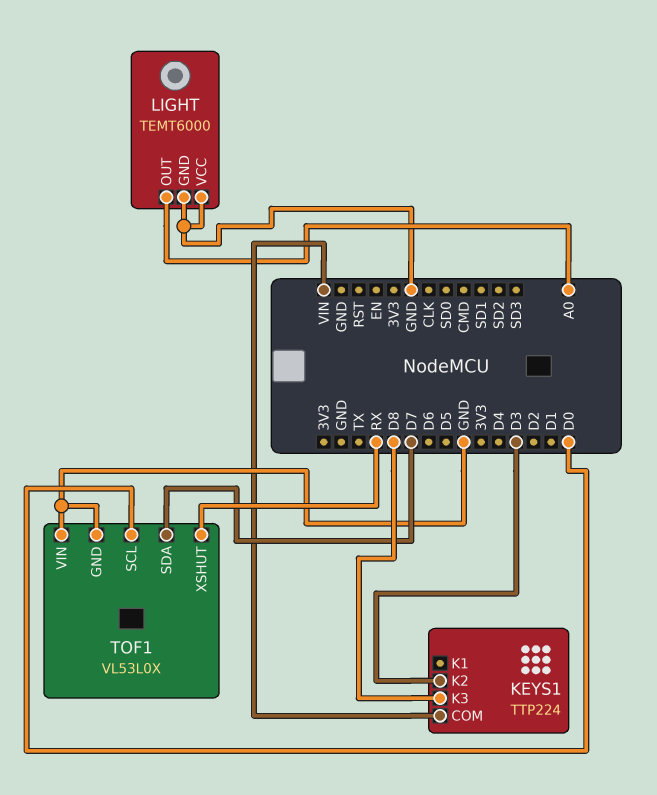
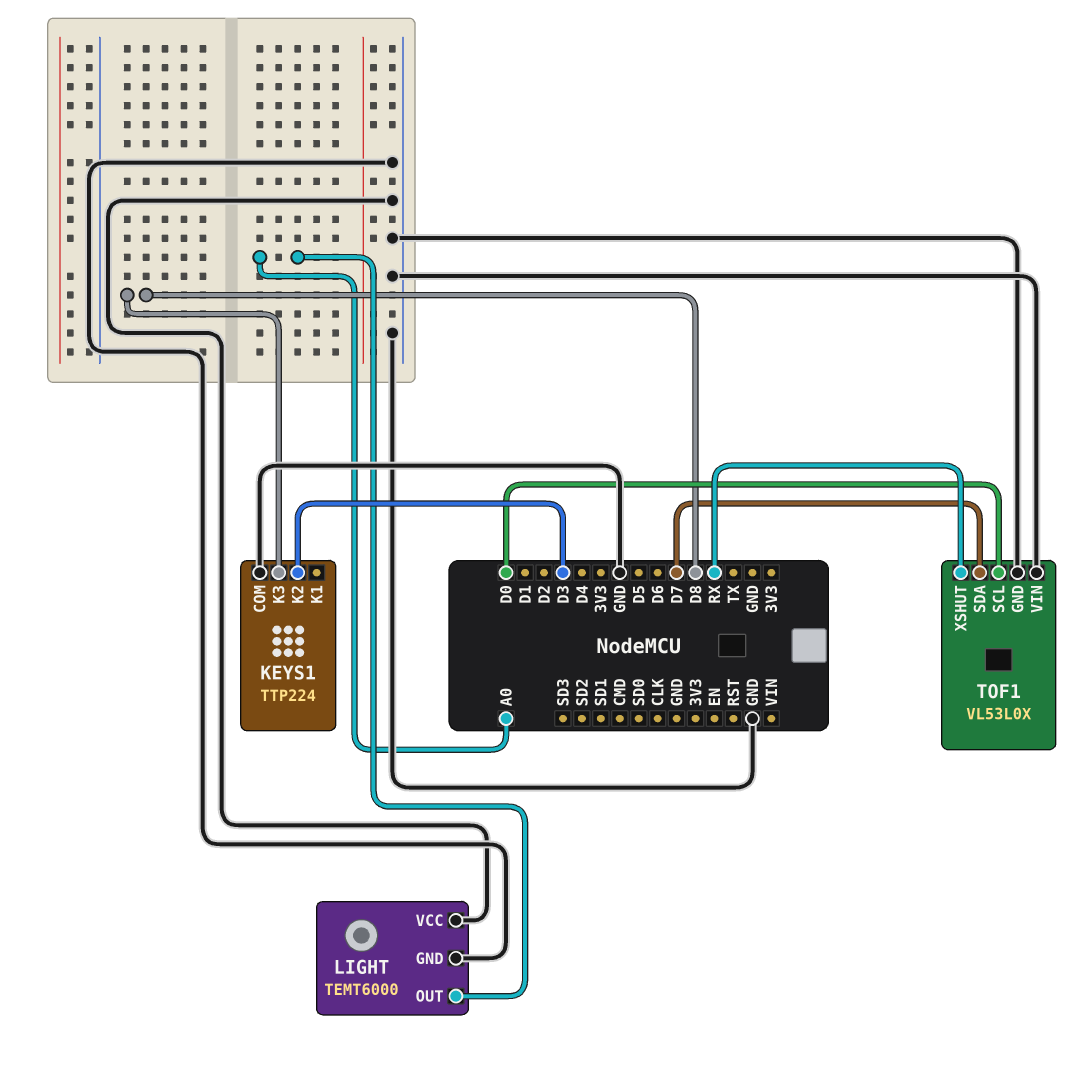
KEYS1 pin COM: VIN -> GND

